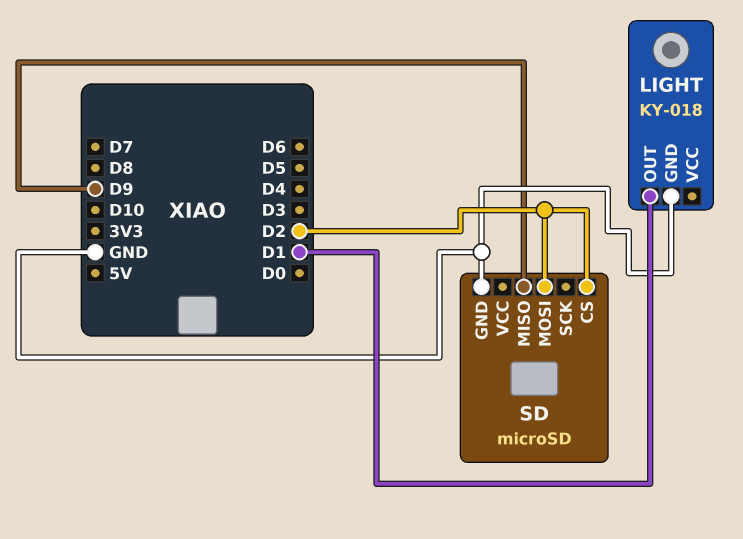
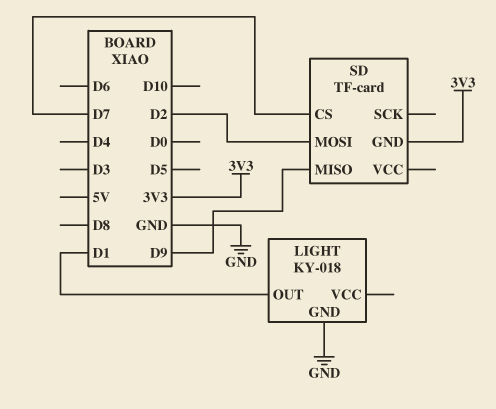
SD: microSD -> TF-card
SD pin CS: D2 -> D7
SD pin GND: GND -> 3V3

